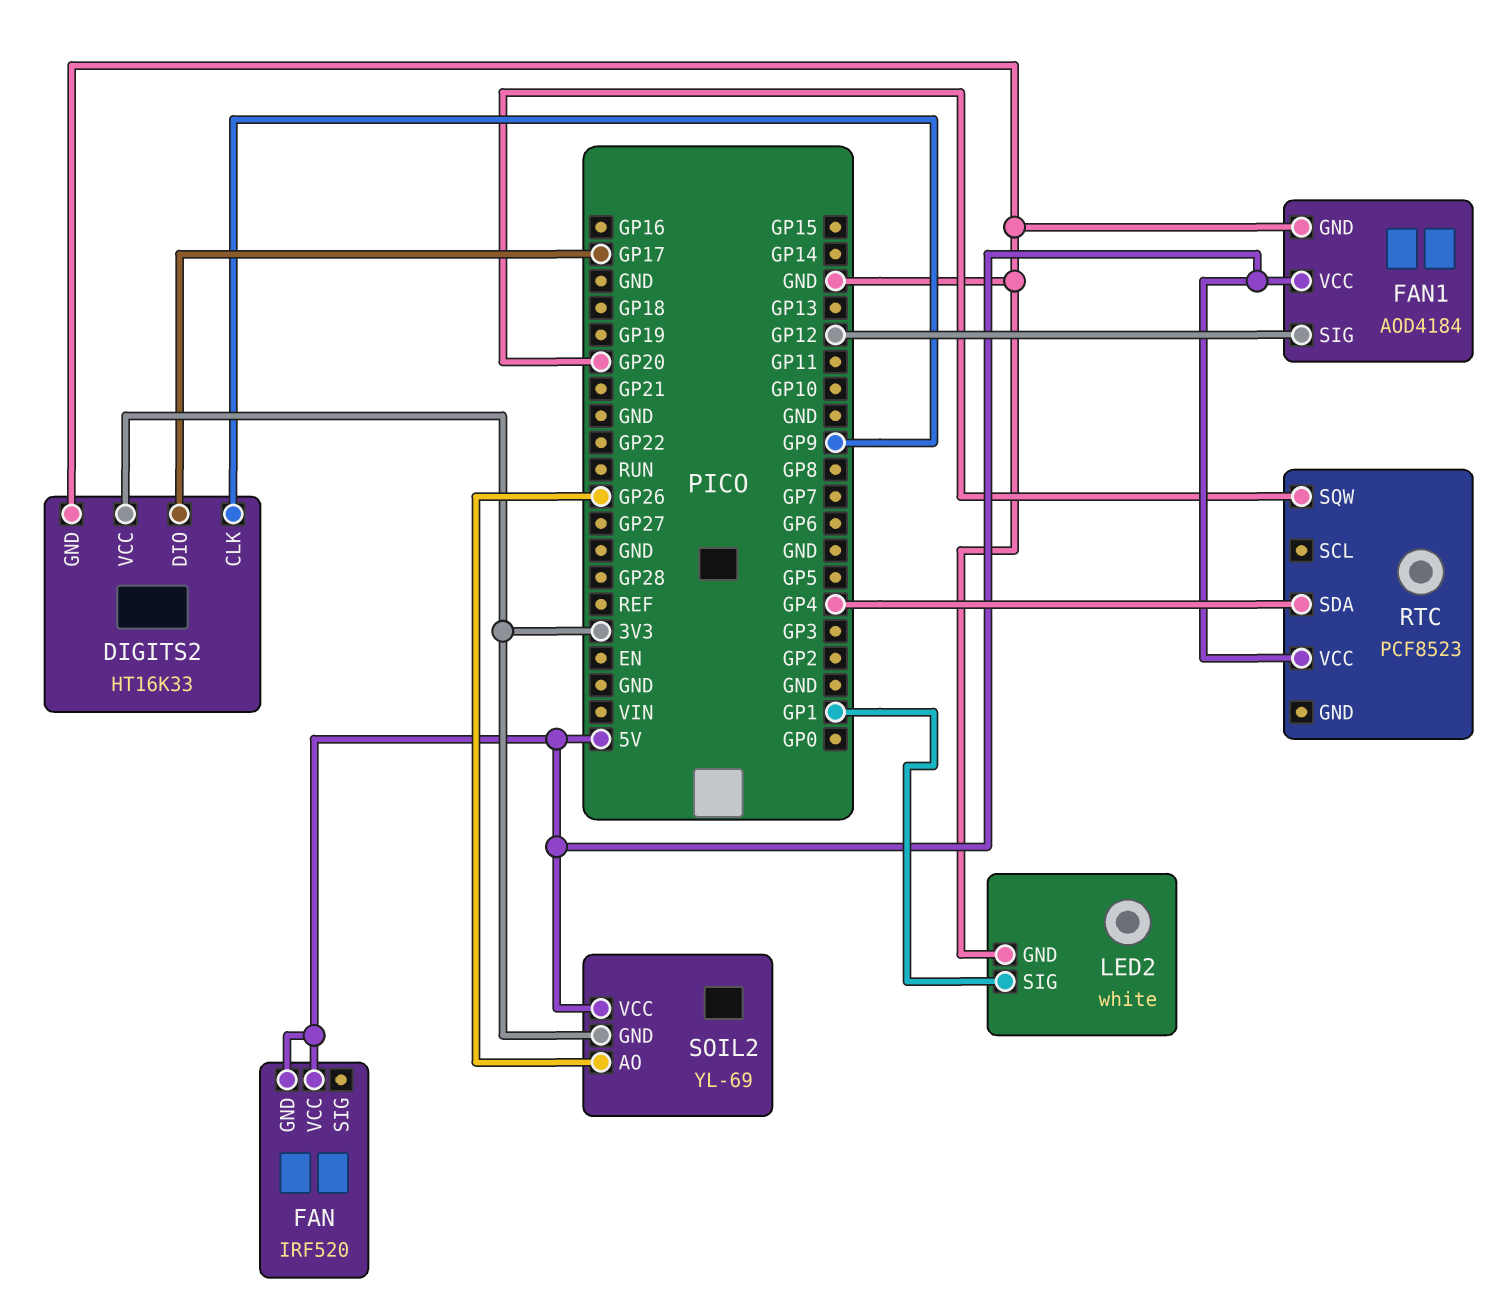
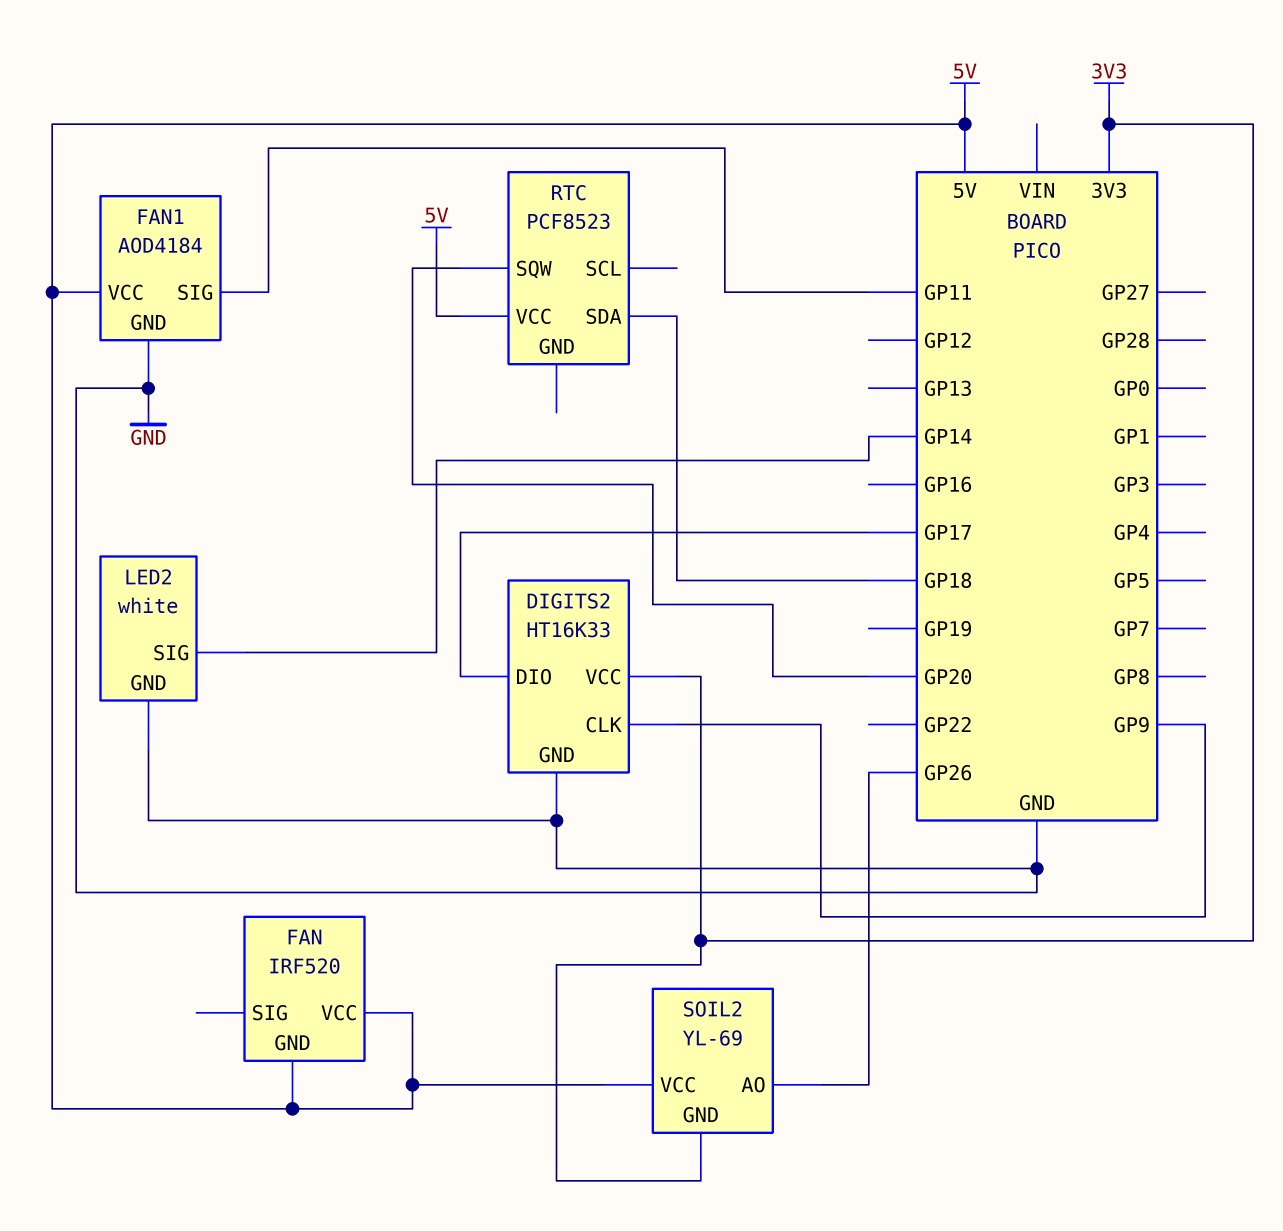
FAN1 pin SIG: GP12 -> GP11
LED2 pin SIG: GP1 -> GP14
RTC pin SDA: GP4 -> GP18

